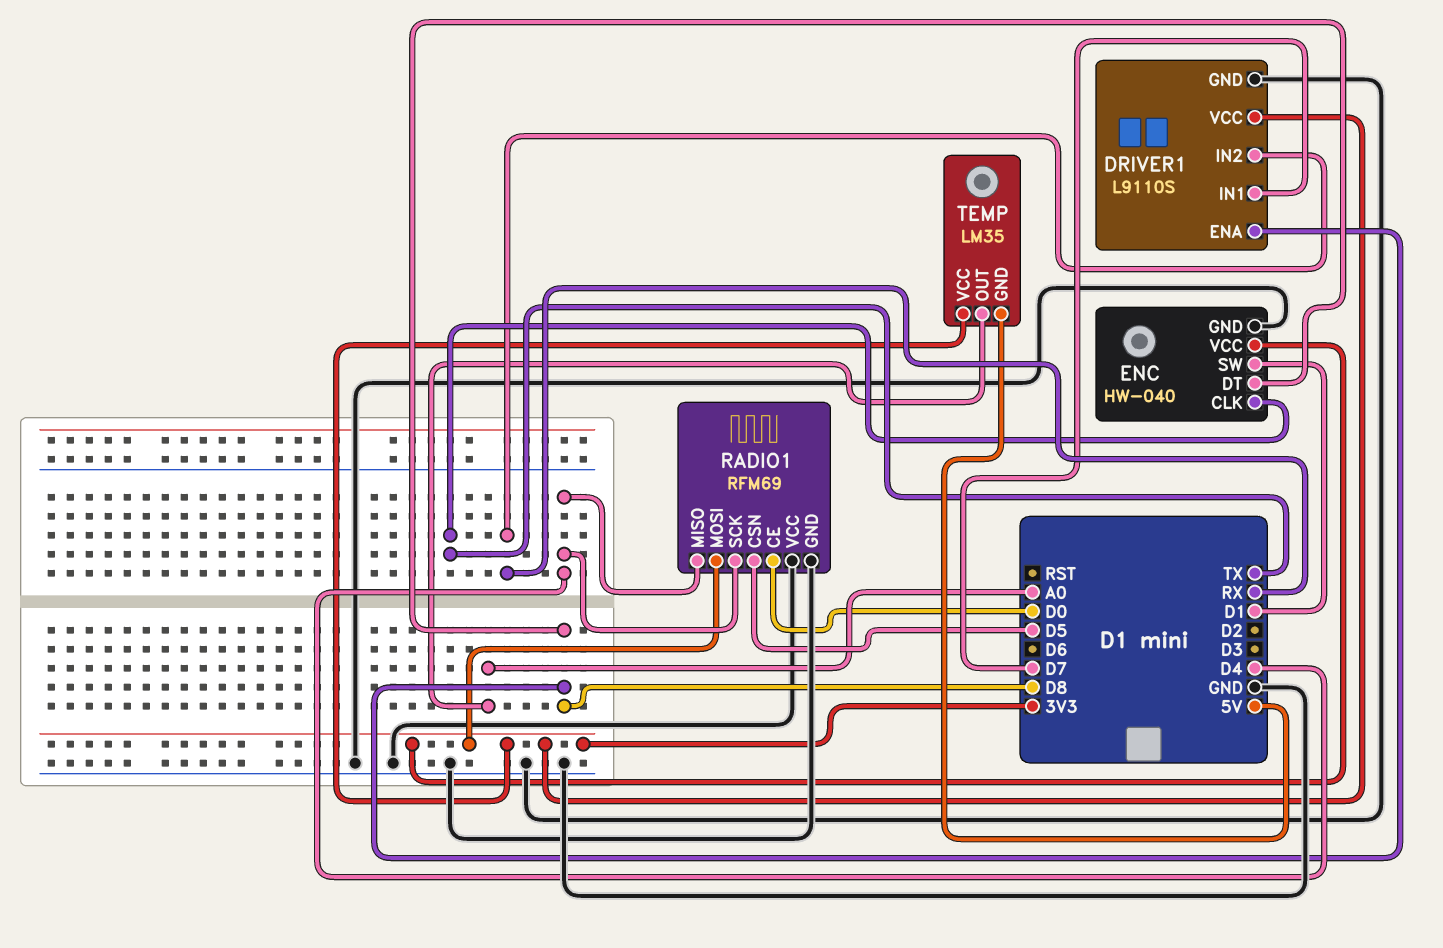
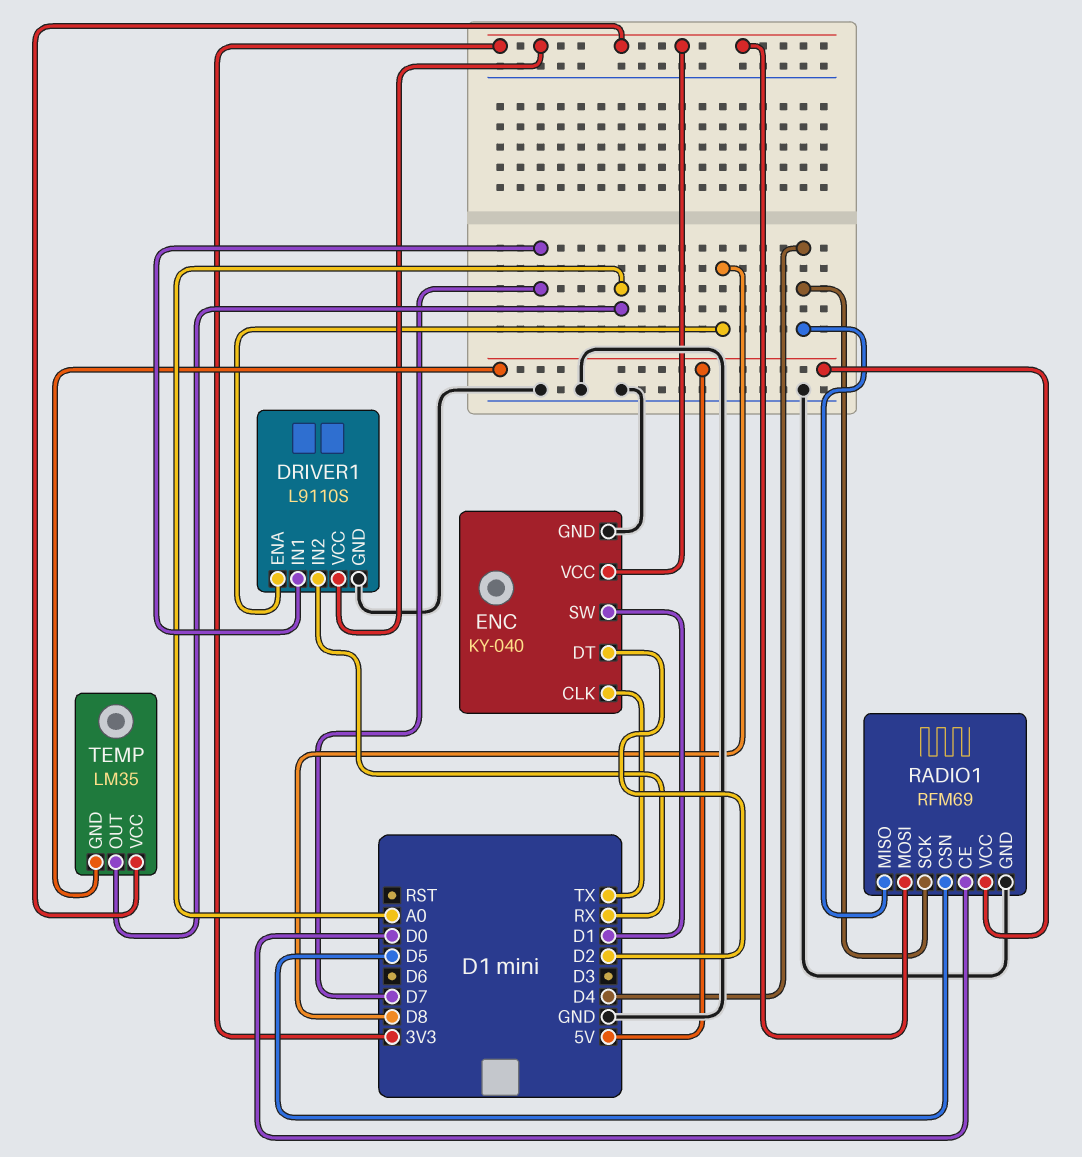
ENC: HW-040 -> KY-040
ENC pin DT: D8 -> D2
RADIO1 pin VCC: GND -> 5V

